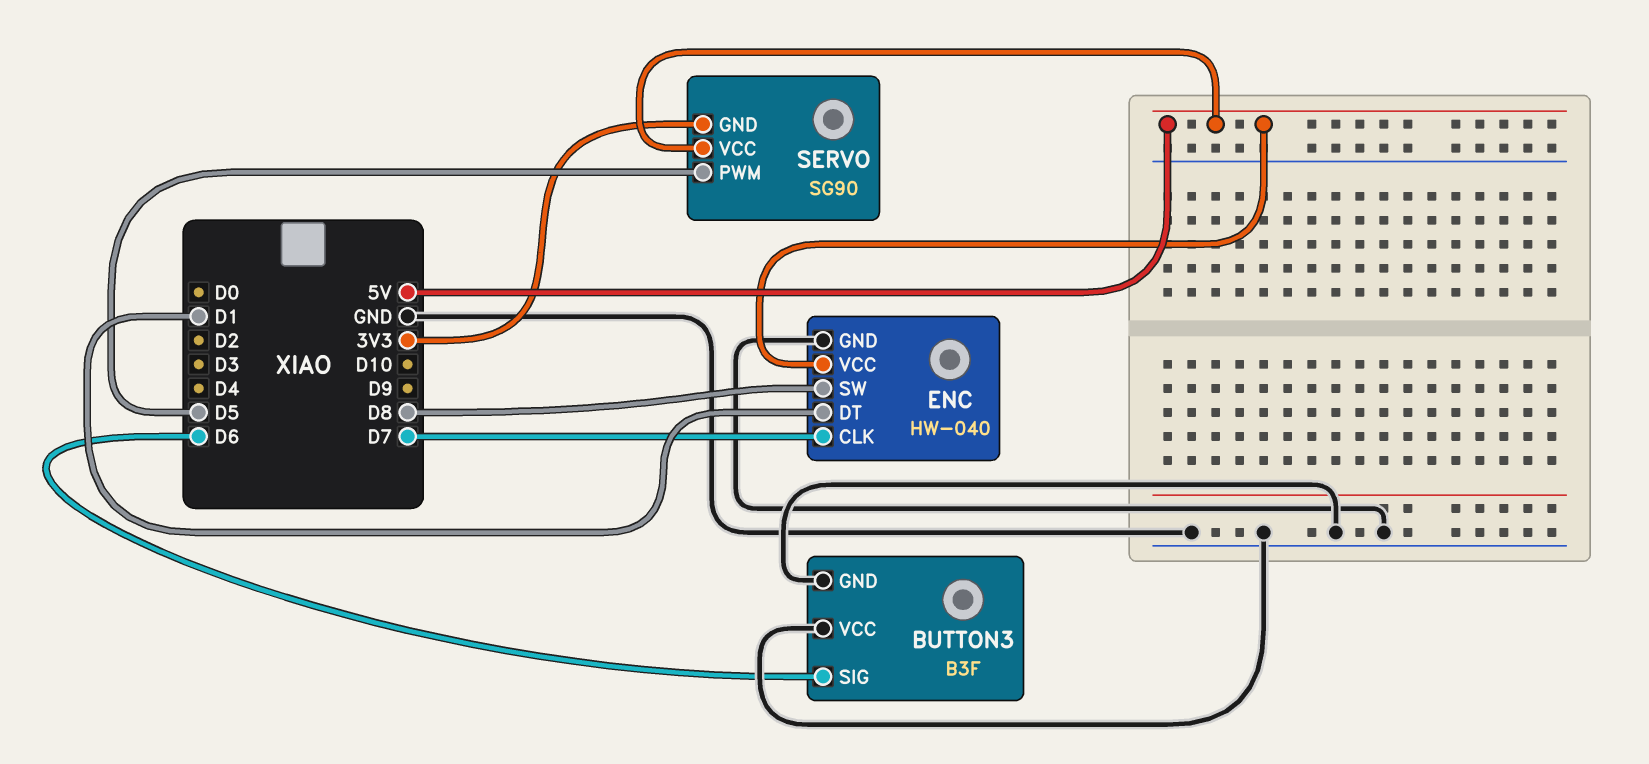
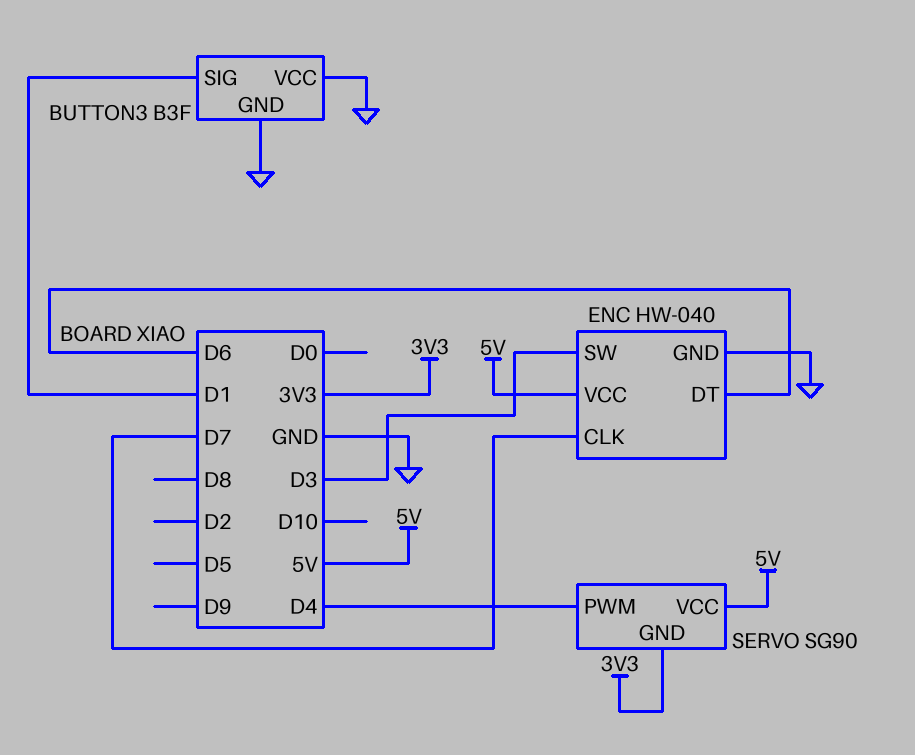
BUTTON3 pin SIG: D6 -> D1
ENC pin DT: D1 -> D6
ENC pin SW: D8 -> D3
SERVO pin PWM: D5 -> D4

